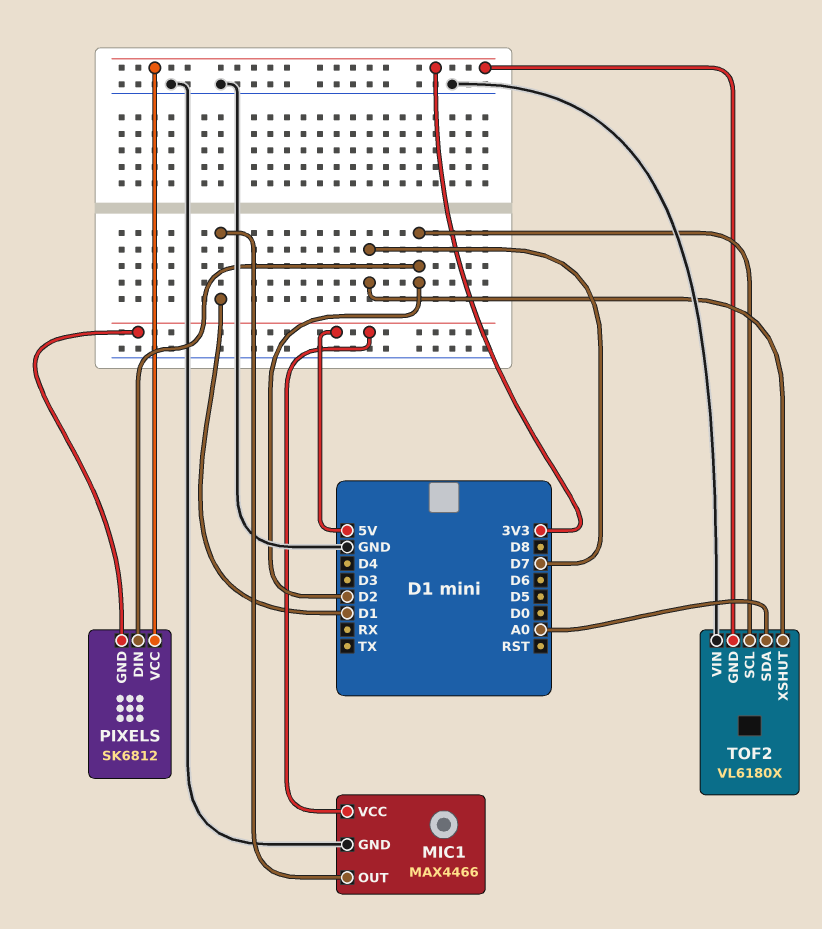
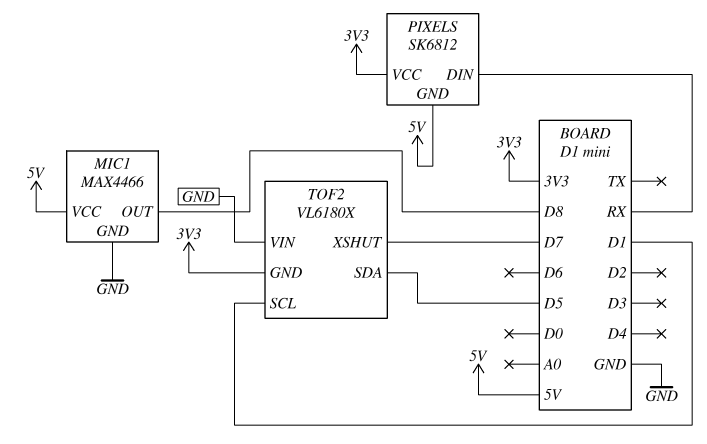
MIC1 pin OUT: D1 -> D8
PIXELS pin DIN: D2 -> RX
TOF2 pin SCL: D2 -> D1
TOF2 pin SDA: A0 -> D5

